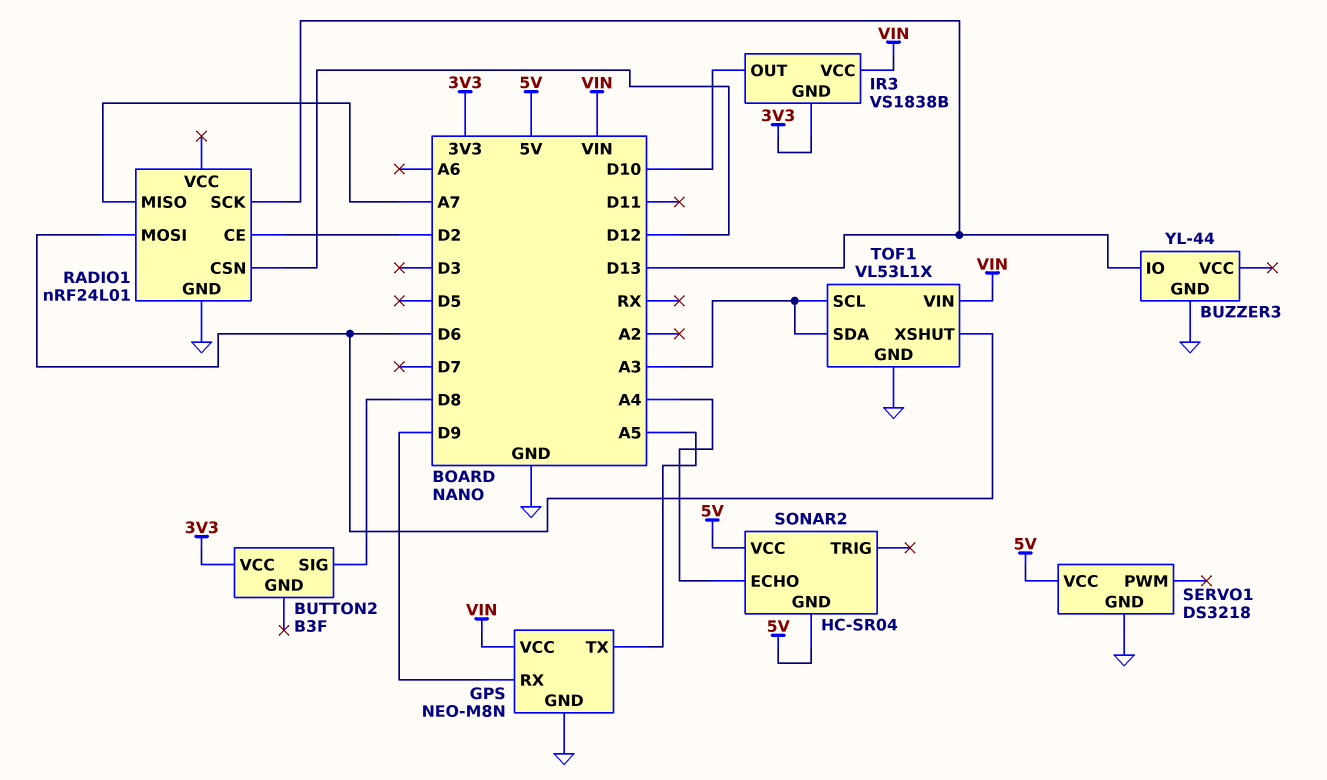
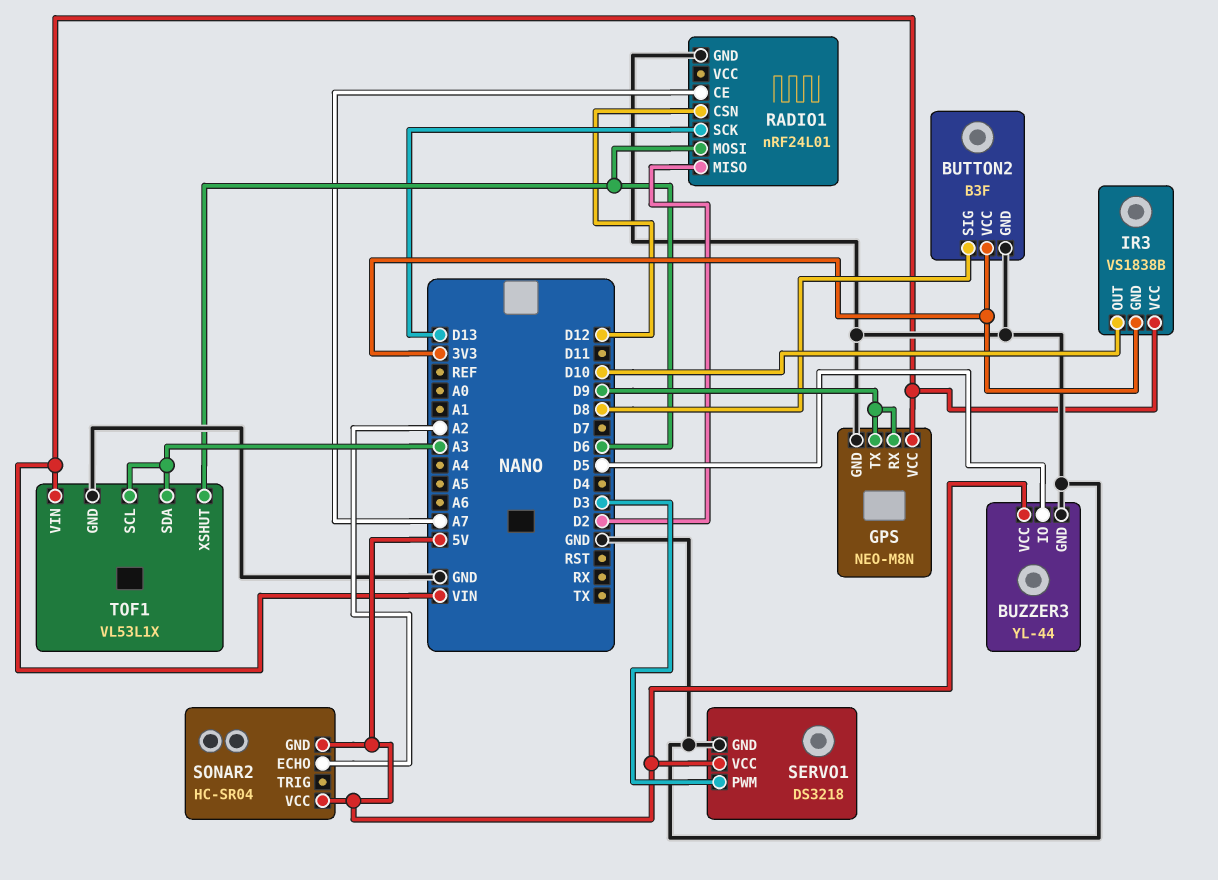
BUTTON2 pin GND: none -> GND
BUZZER3 pin IO: D13 -> D5
BUZZER3 pin VCC: none -> 5V
GPS pin TX: A5 -> D9
RADIO1 pin CE: D2 -> A7
RADIO1 pin MISO: A7 -> D2
SERVO1 pin PWM: none -> D3
SONAR2 pin ECHO: A4 -> A2

